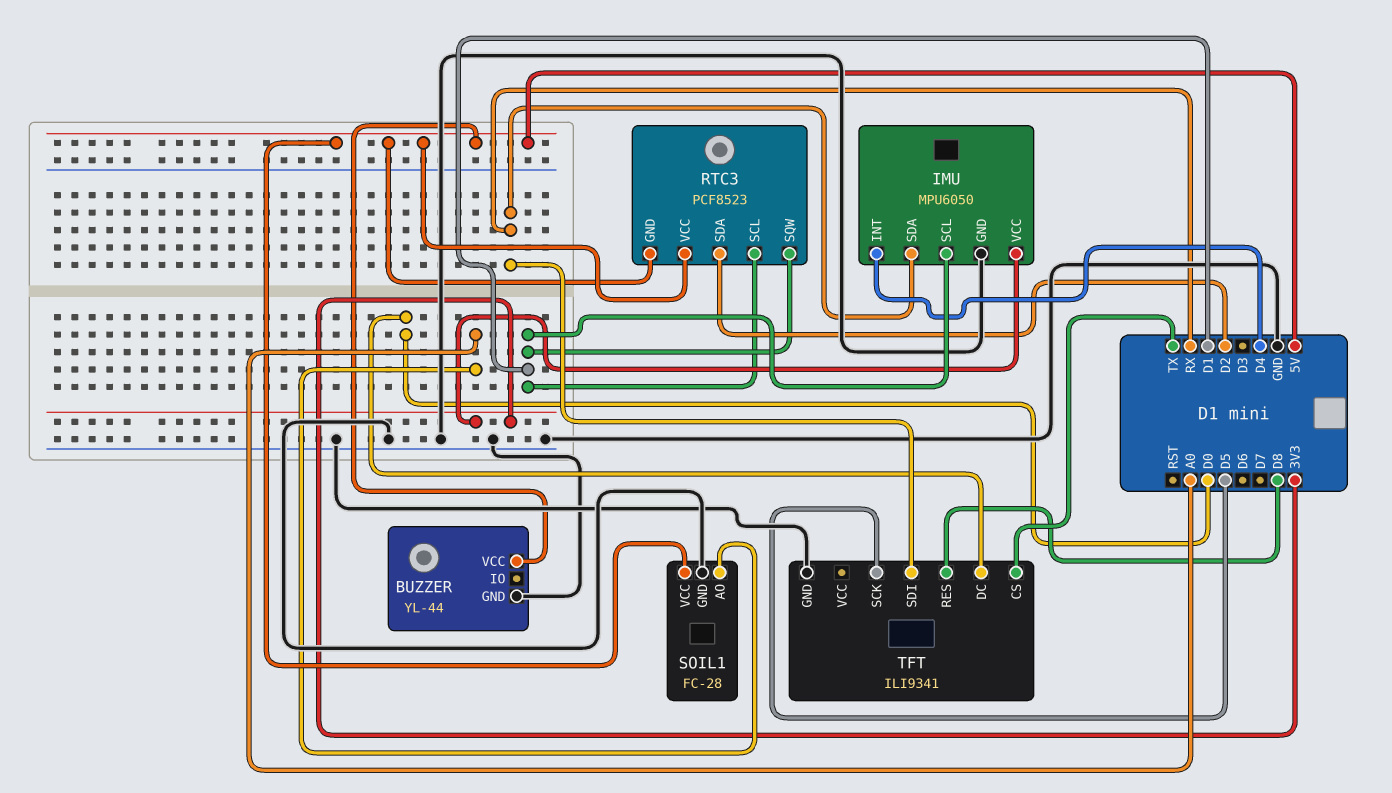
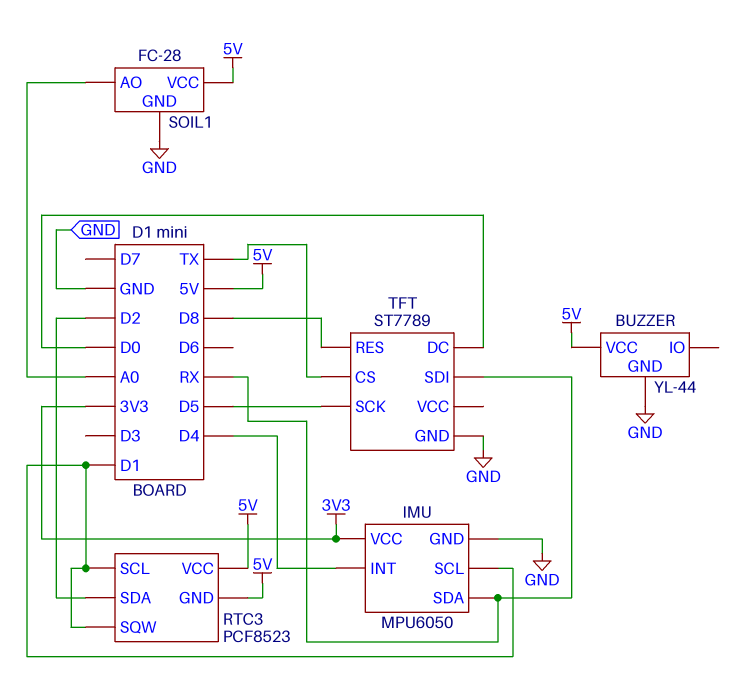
TFT: ILI9341 -> ST7789

